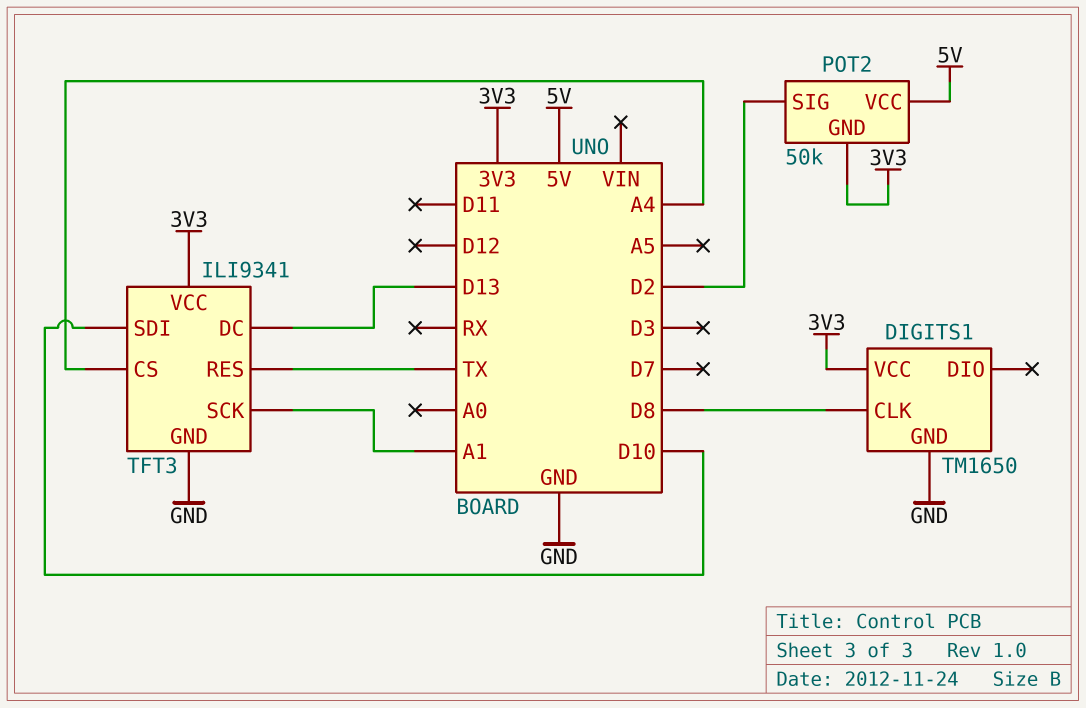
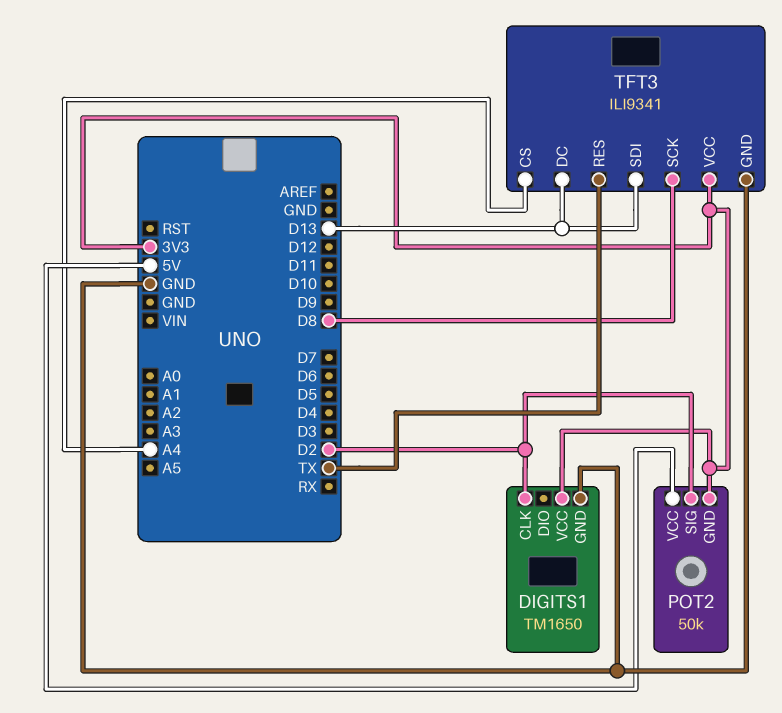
DIGITS1 pin CLK: D8 -> D2
TFT3 pin SCK: A1 -> D8
TFT3 pin SDI: D10 -> D13

